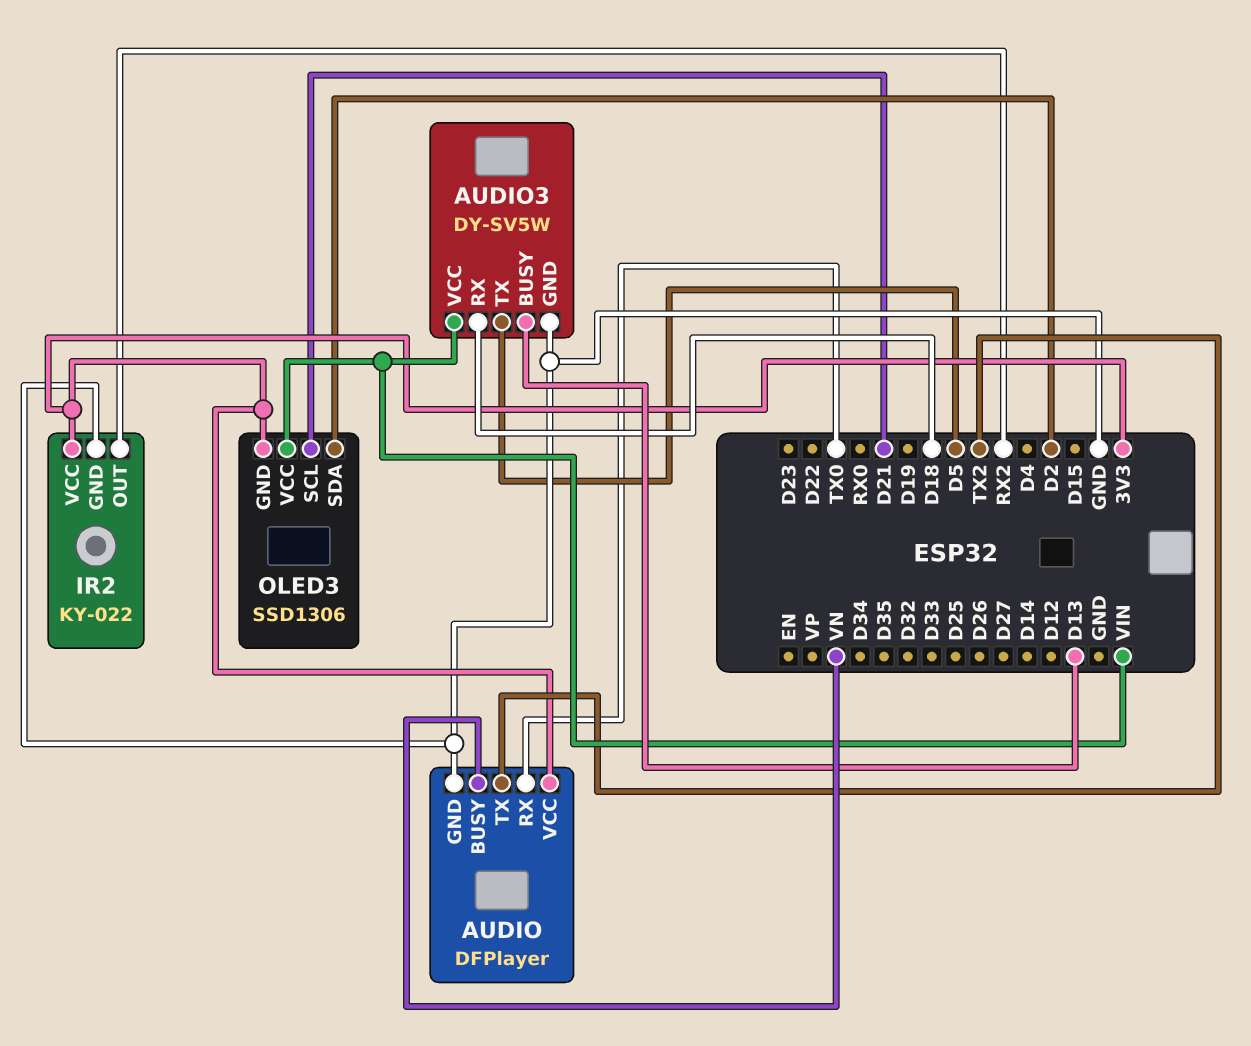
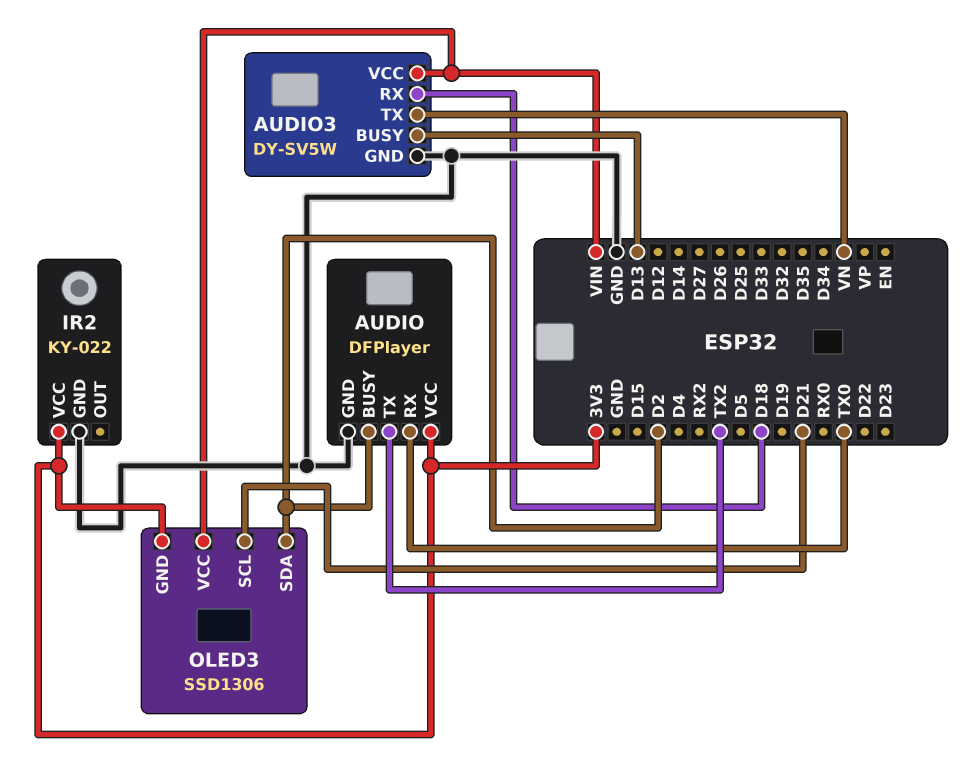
AUDIO pin BUSY: VN -> D2
AUDIO3 pin TX: D5 -> VN
IR2 pin OUT: RX2 -> none

